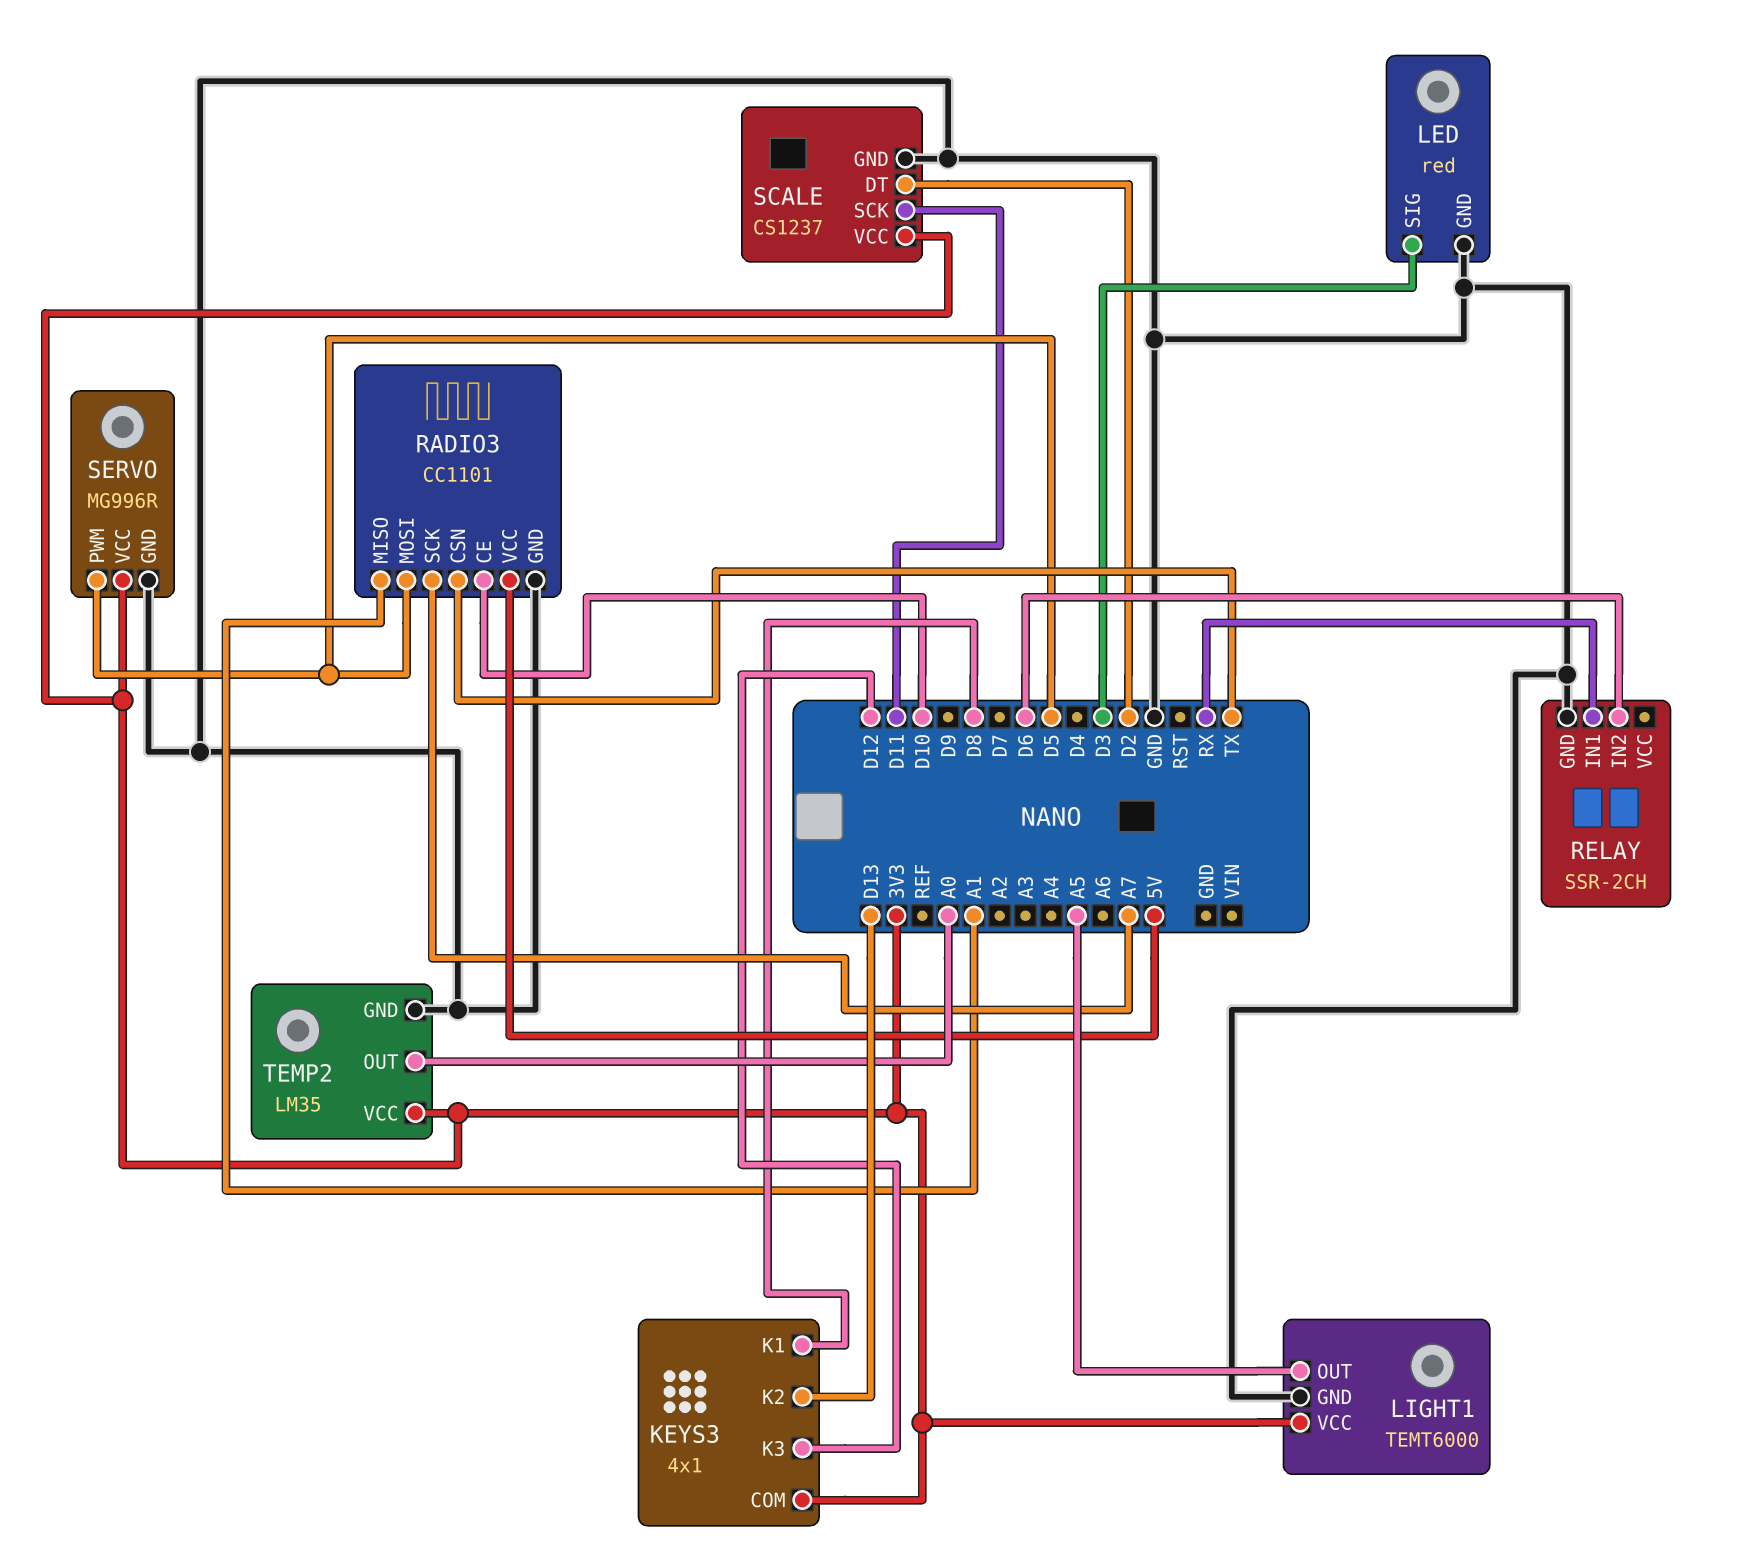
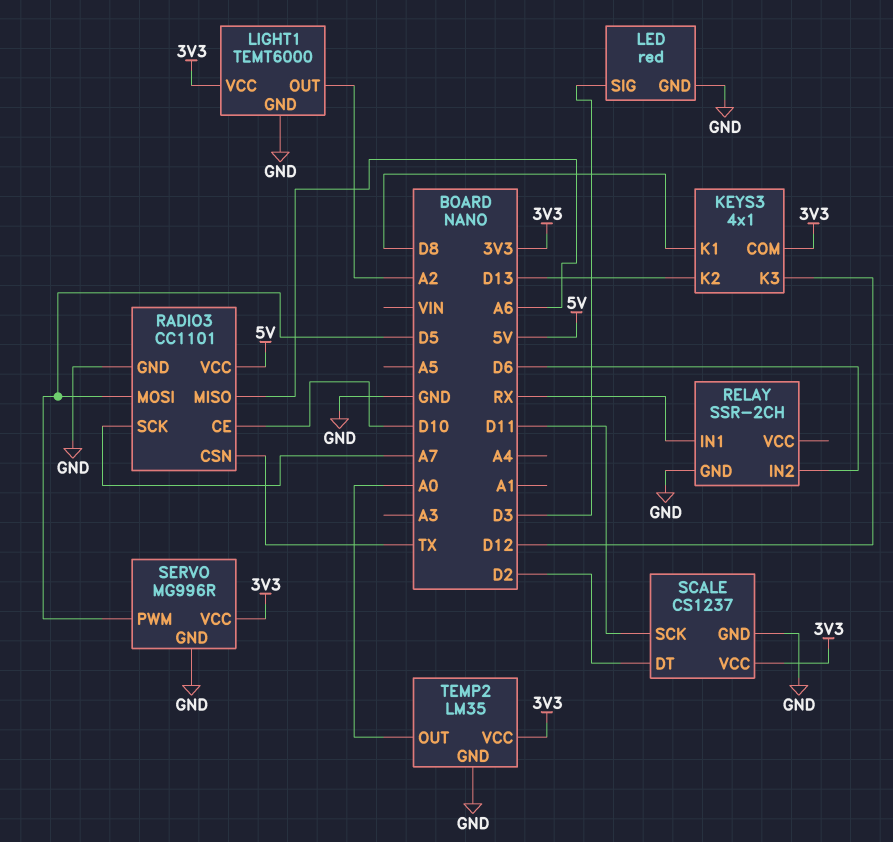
LIGHT1 pin OUT: A5 -> A2
RADIO3 pin MISO: A1 -> A6

